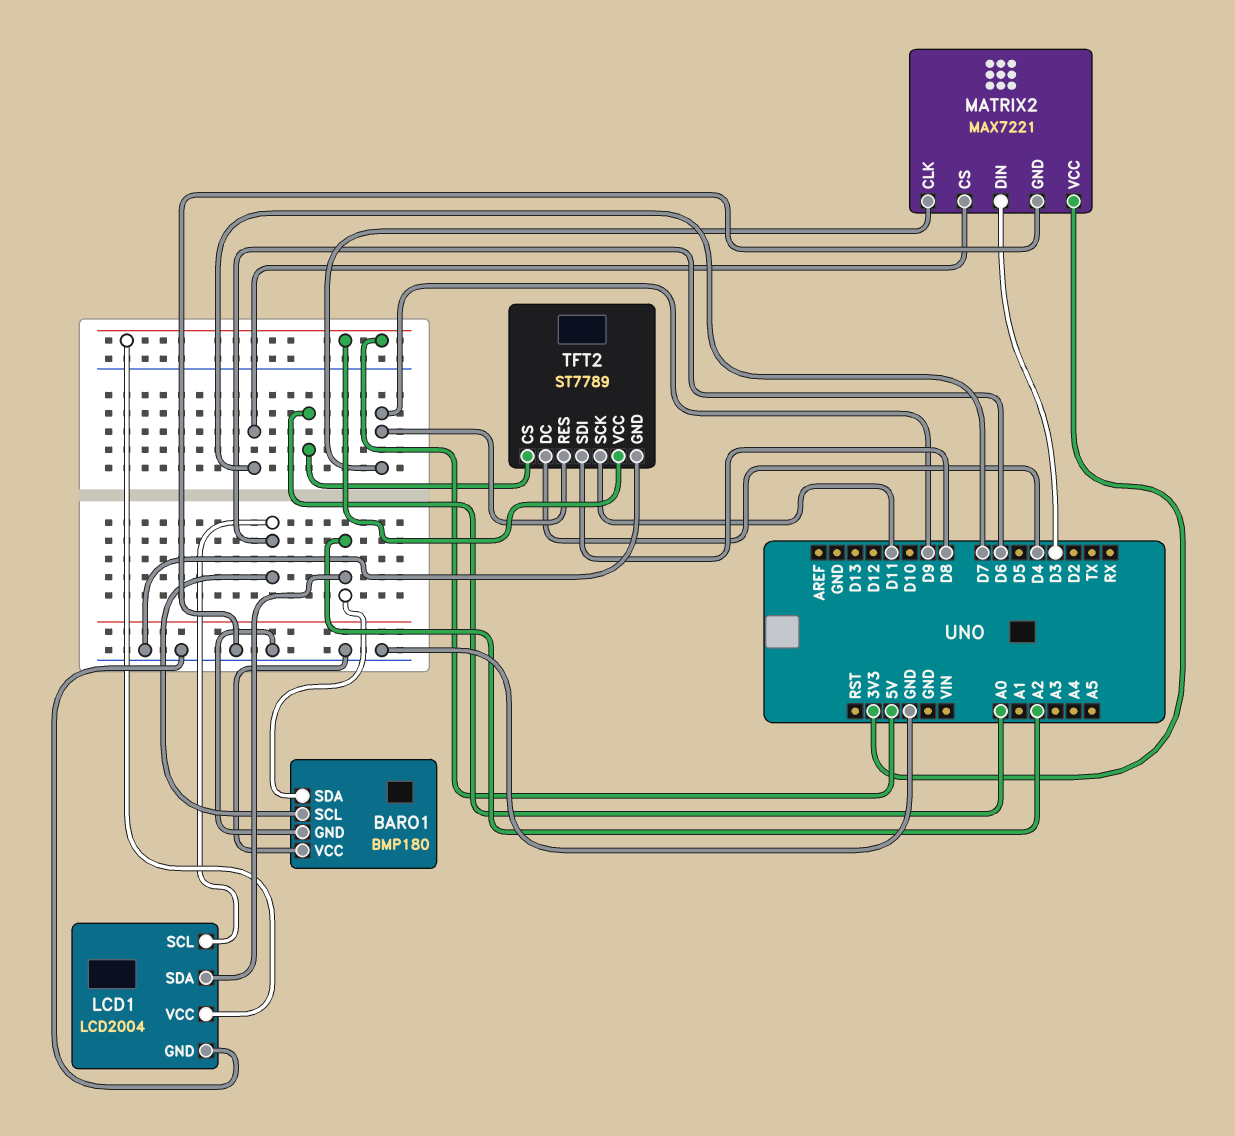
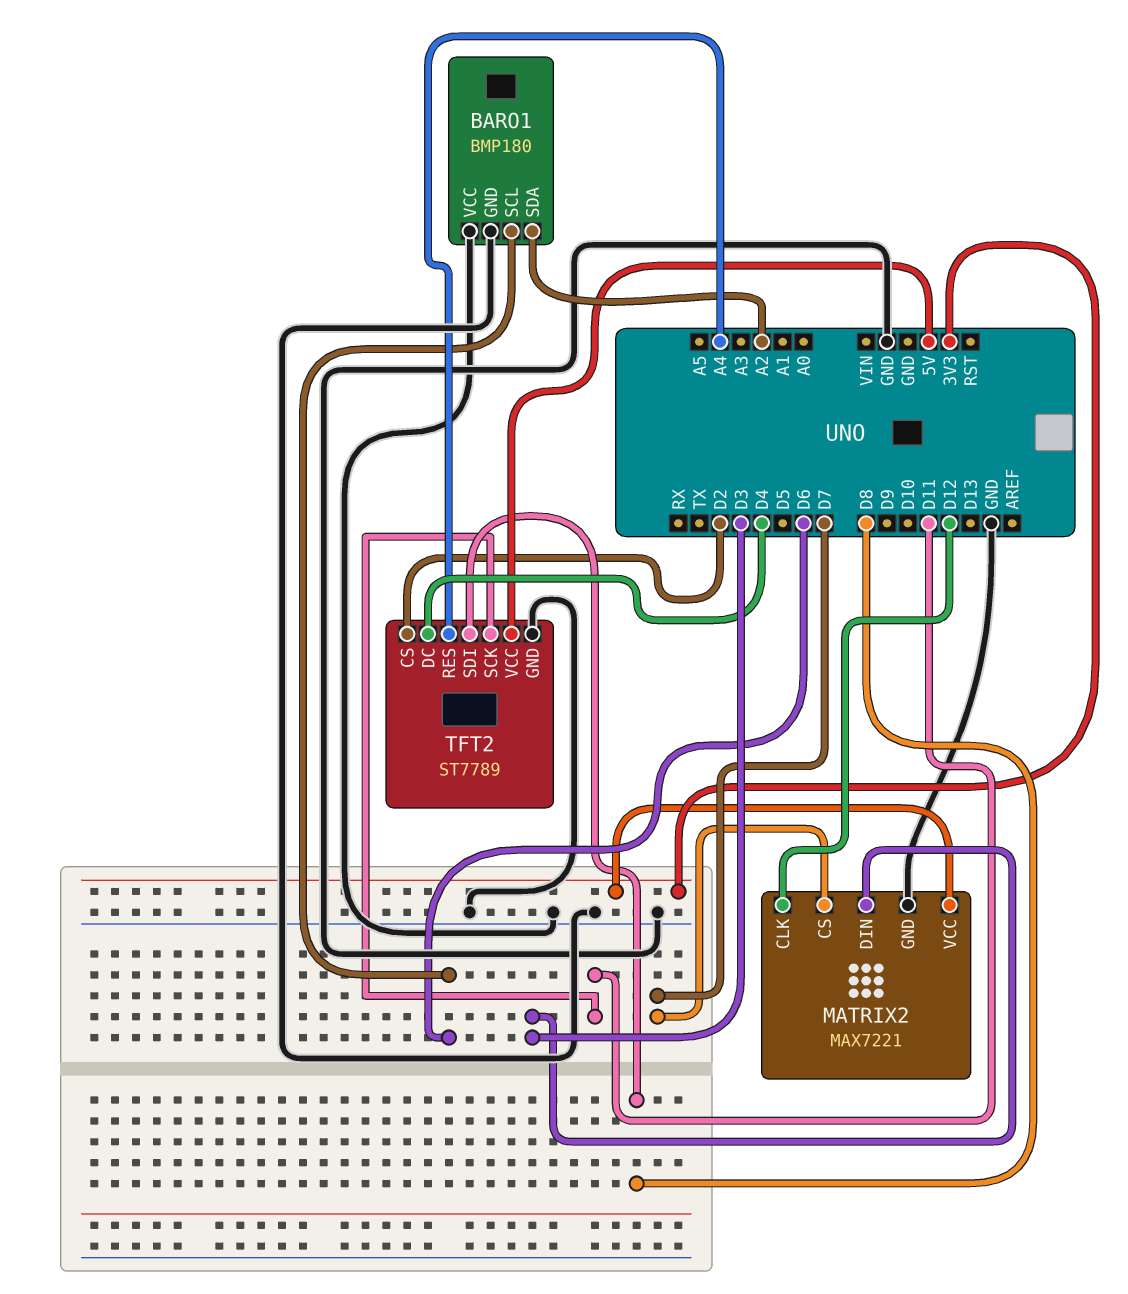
LCD1: LCD2004 -> none
LCD1 pin GND: GND -> none
LCD1 pin SCL: D6 -> none
LCD1 pin SDA: A2 -> none
LCD1 pin VCC: 5V -> none
MATRIX2 pin CLK: D9 -> D12
TFT2 pin CS: A0 -> D2
TFT2 pin RES: D9 -> A4

